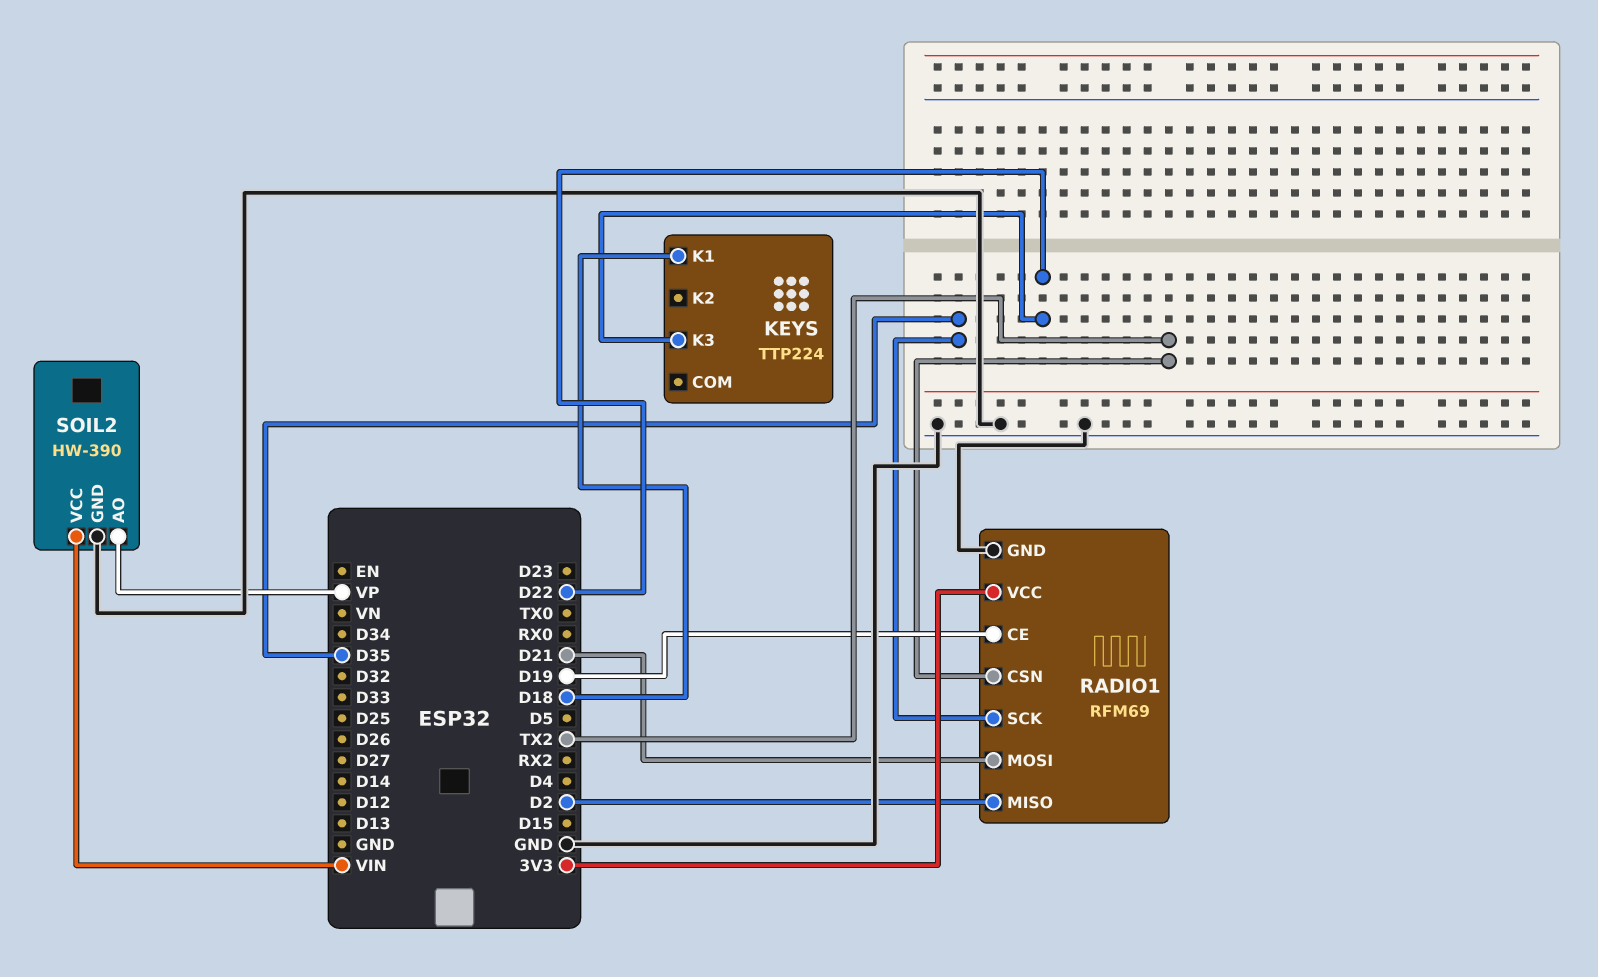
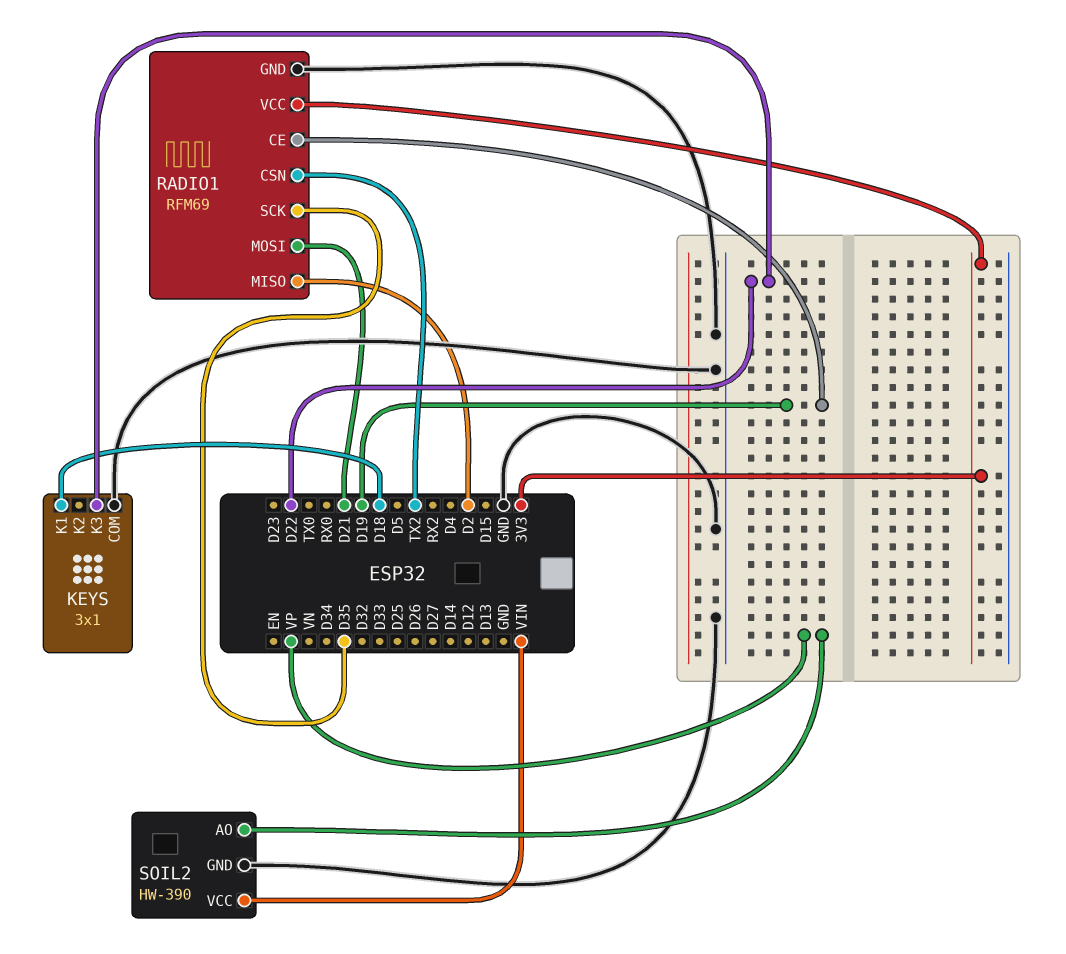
KEYS: TTP224 -> 3x1
KEYS pin COM: none -> GND

